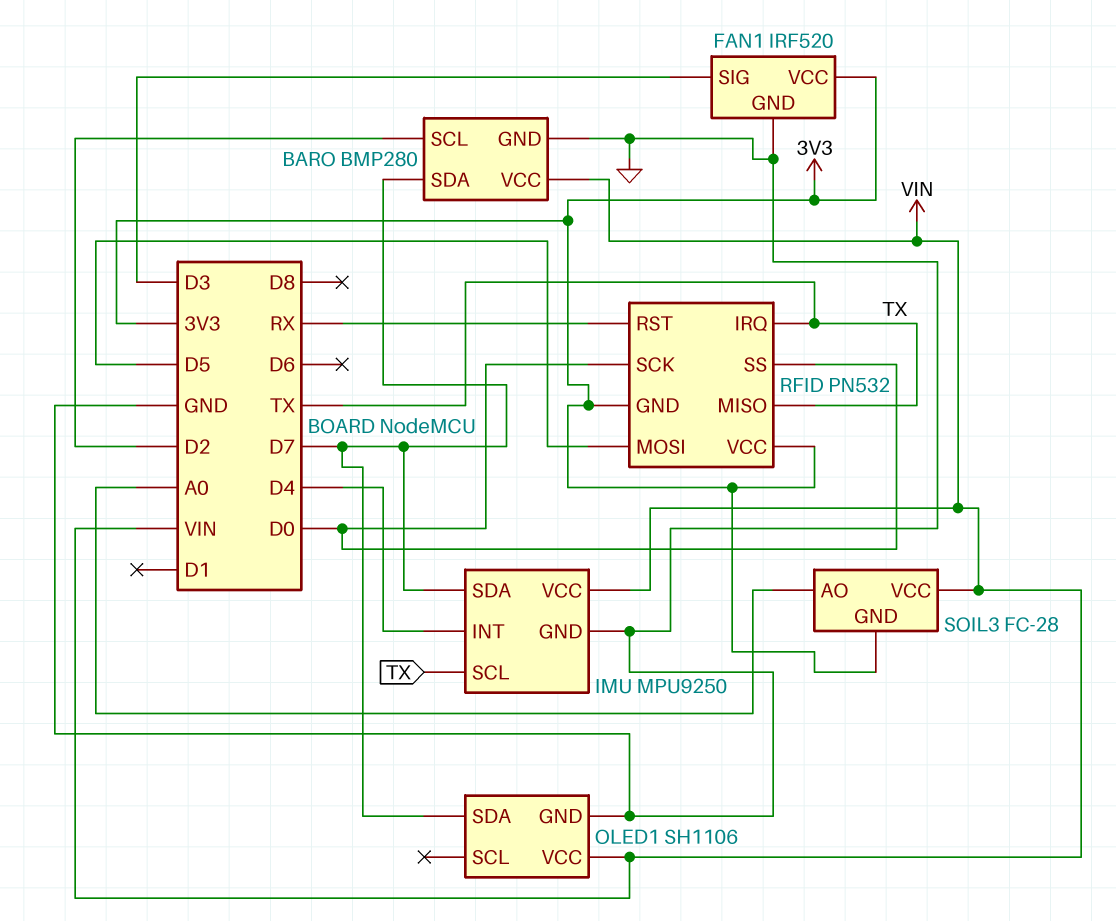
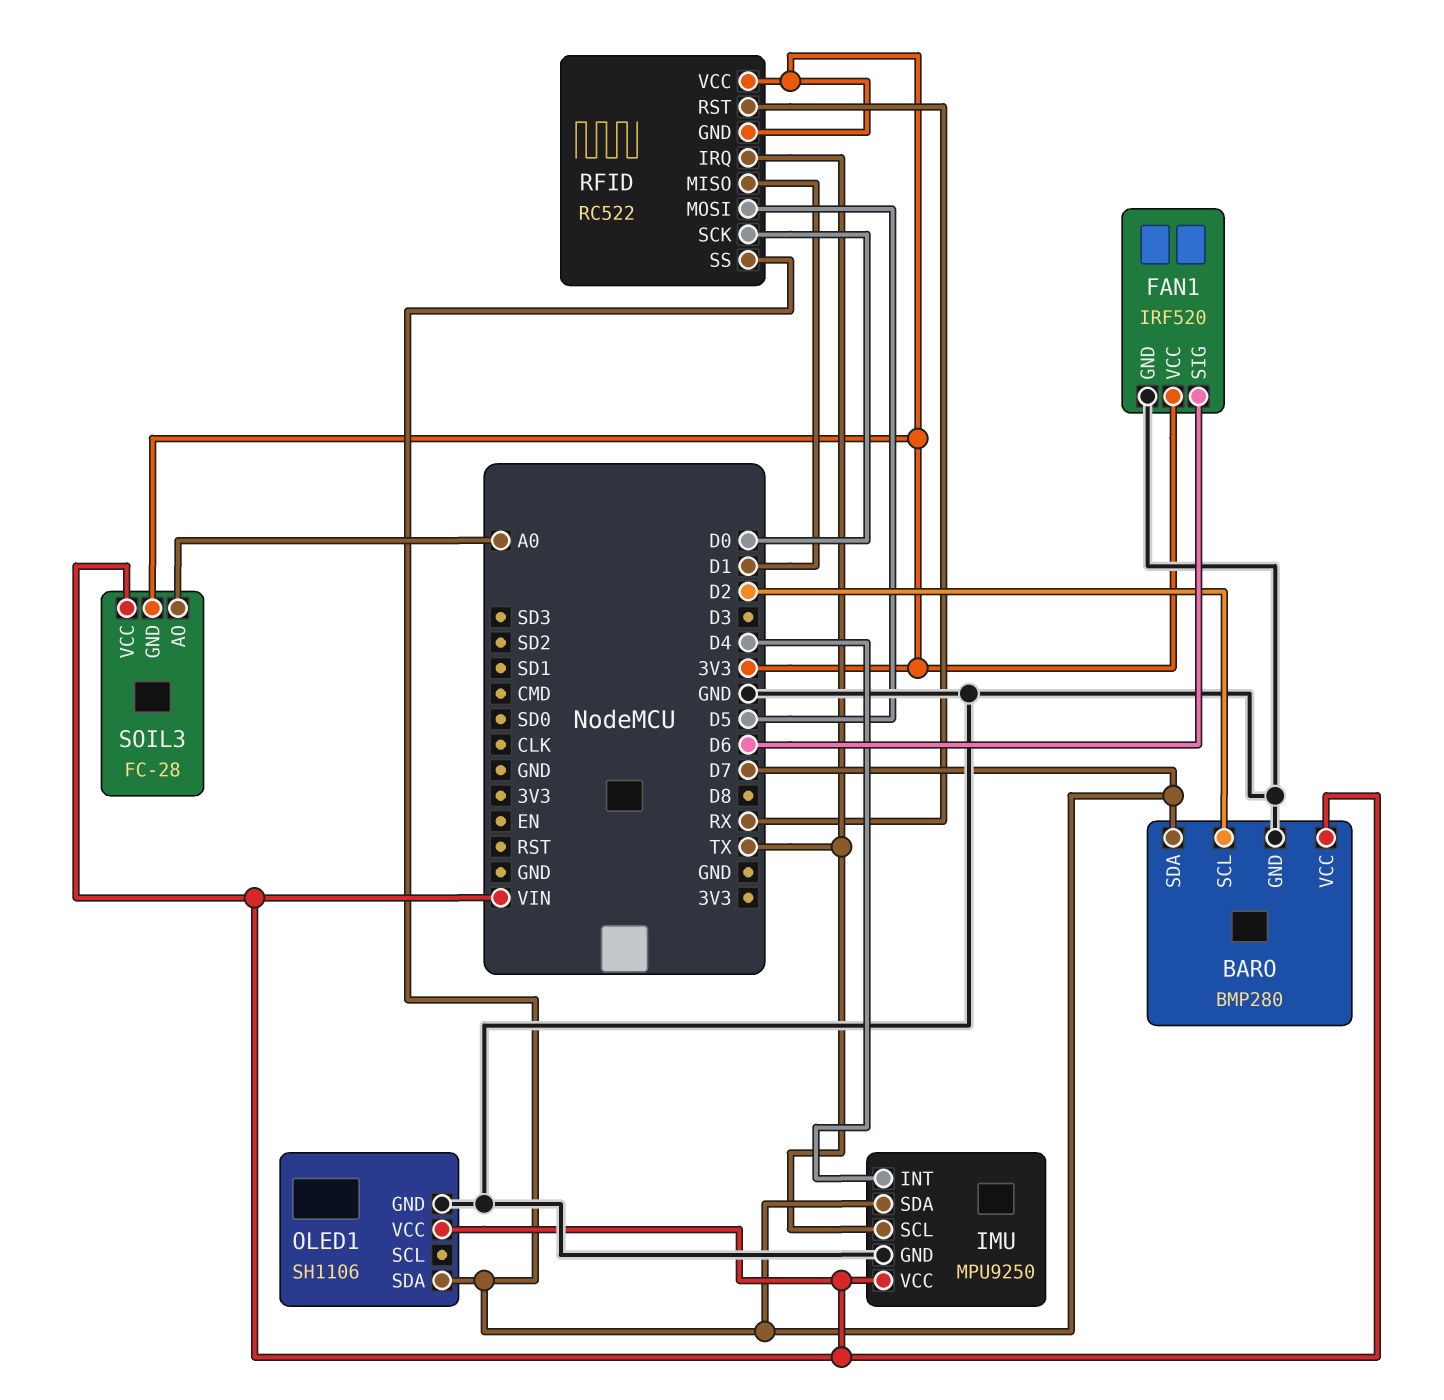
FAN1 pin SIG: D3 -> D6
RFID: PN532 -> RC522
RFID pin MISO: TX -> D1
RFID pin SS: D0 -> D7

